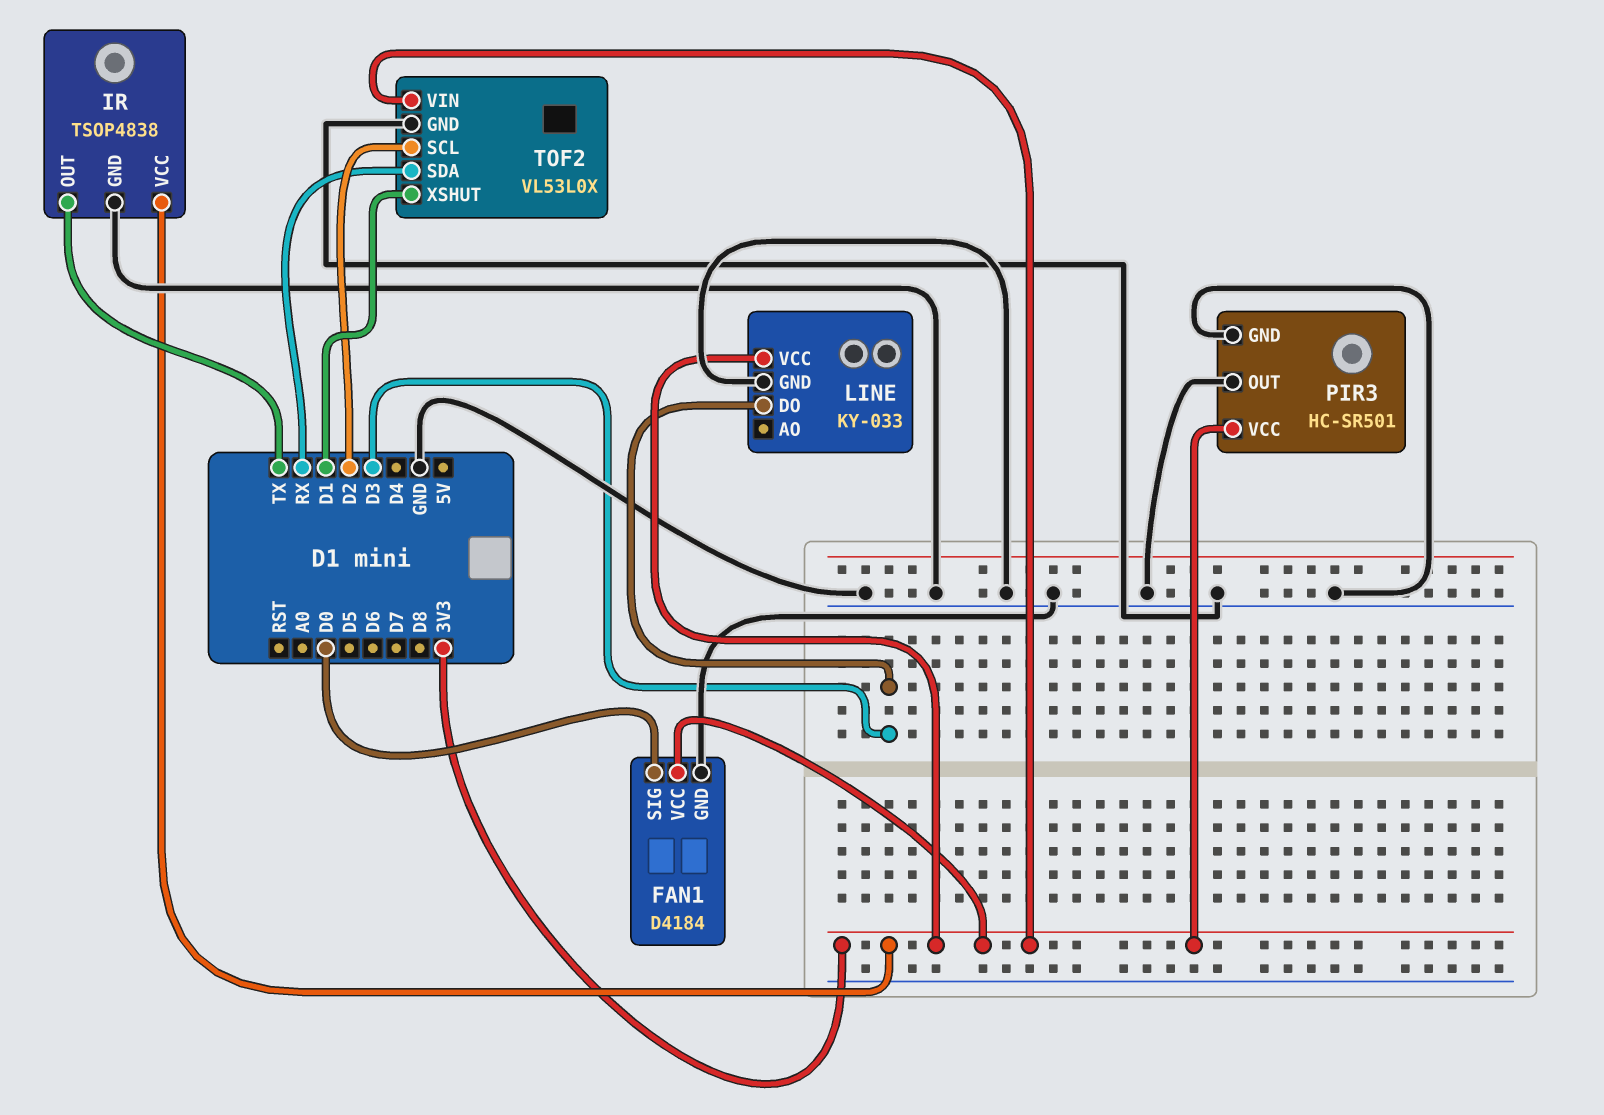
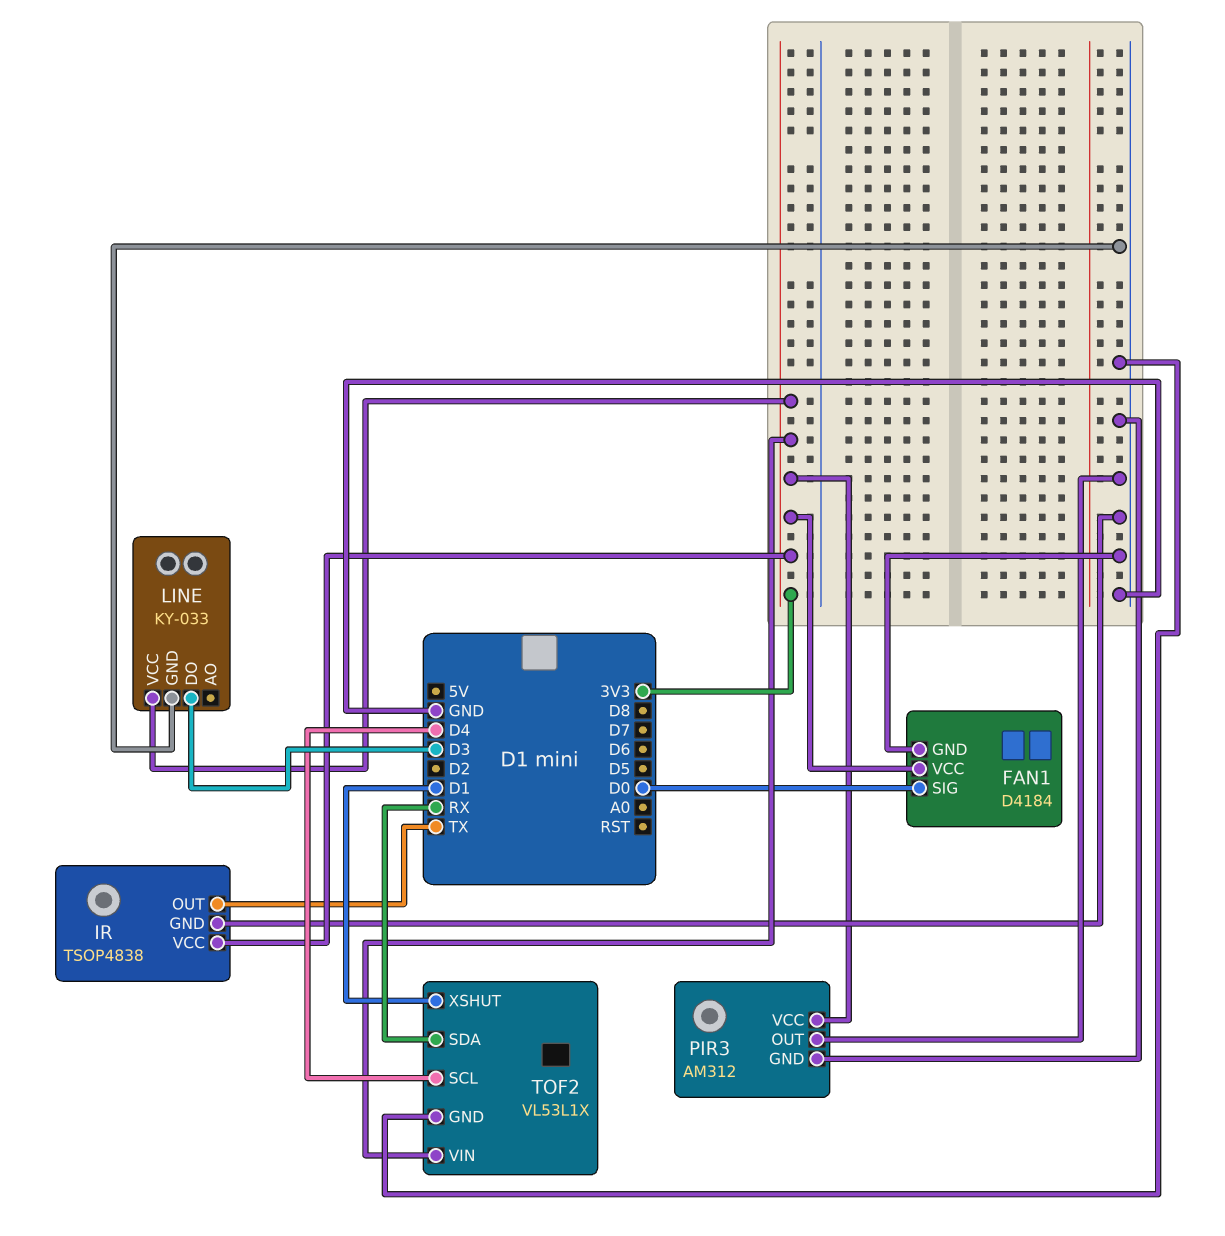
PIR3: HC-SR501 -> AM312
TOF2: VL53L0X -> VL53L1X
TOF2 pin SCL: D2 -> D4

